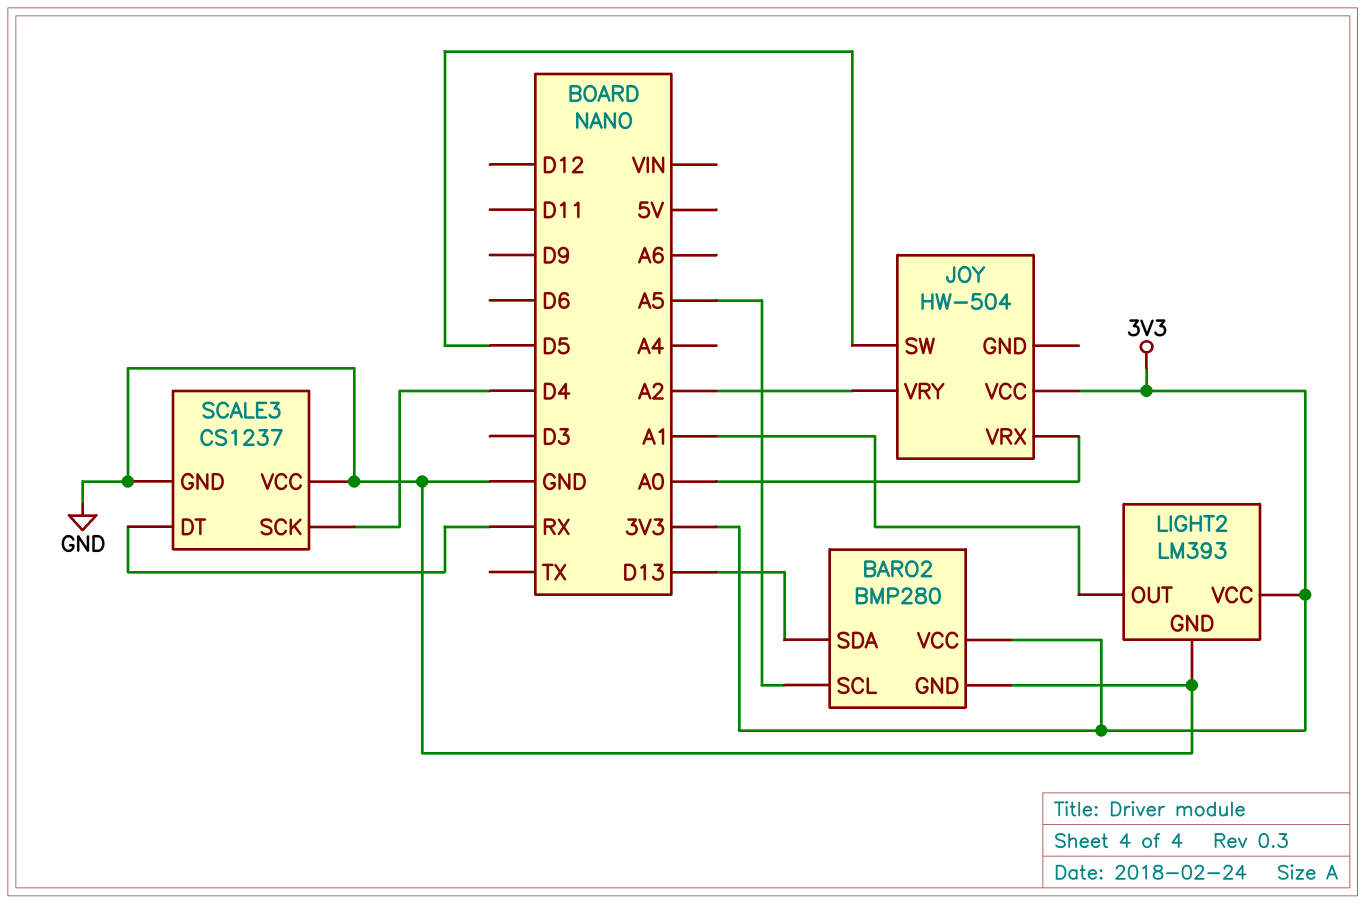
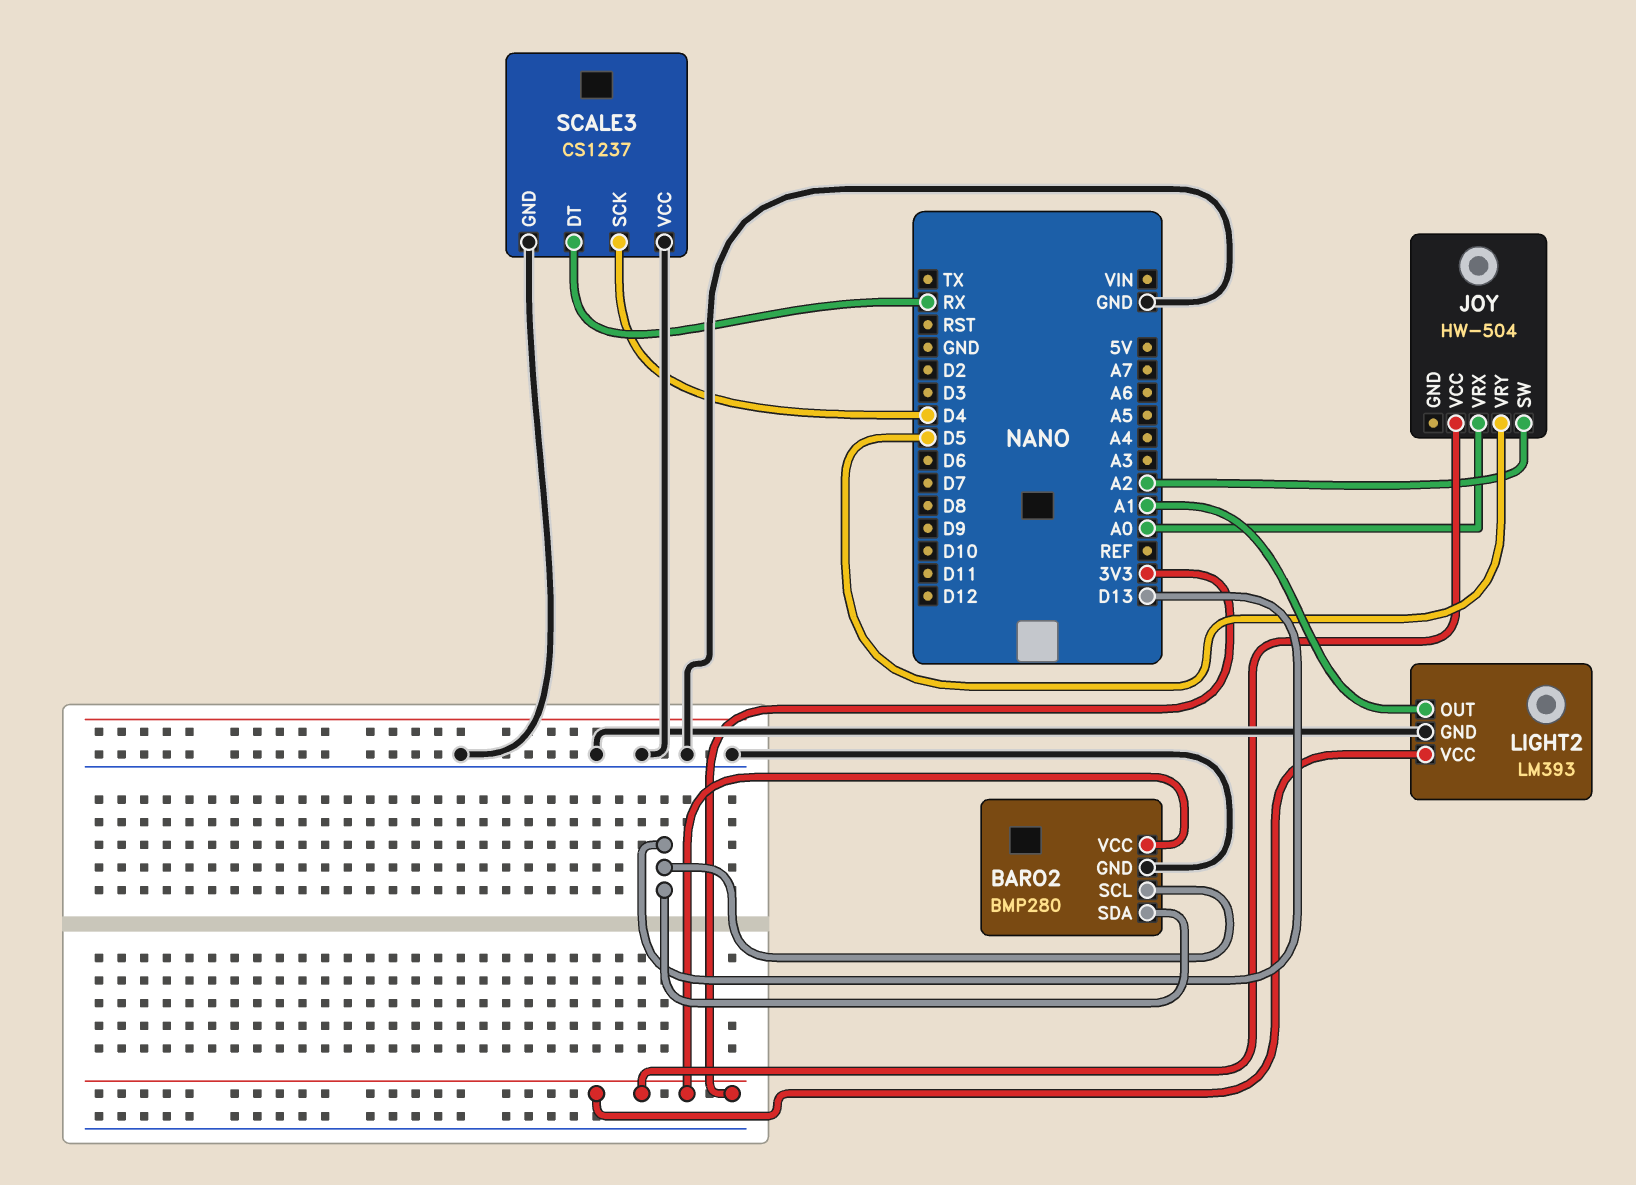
BARO2 pin SCL: A5 -> D13
JOY pin SW: D5 -> A2
JOY pin VRY: A2 -> D5

